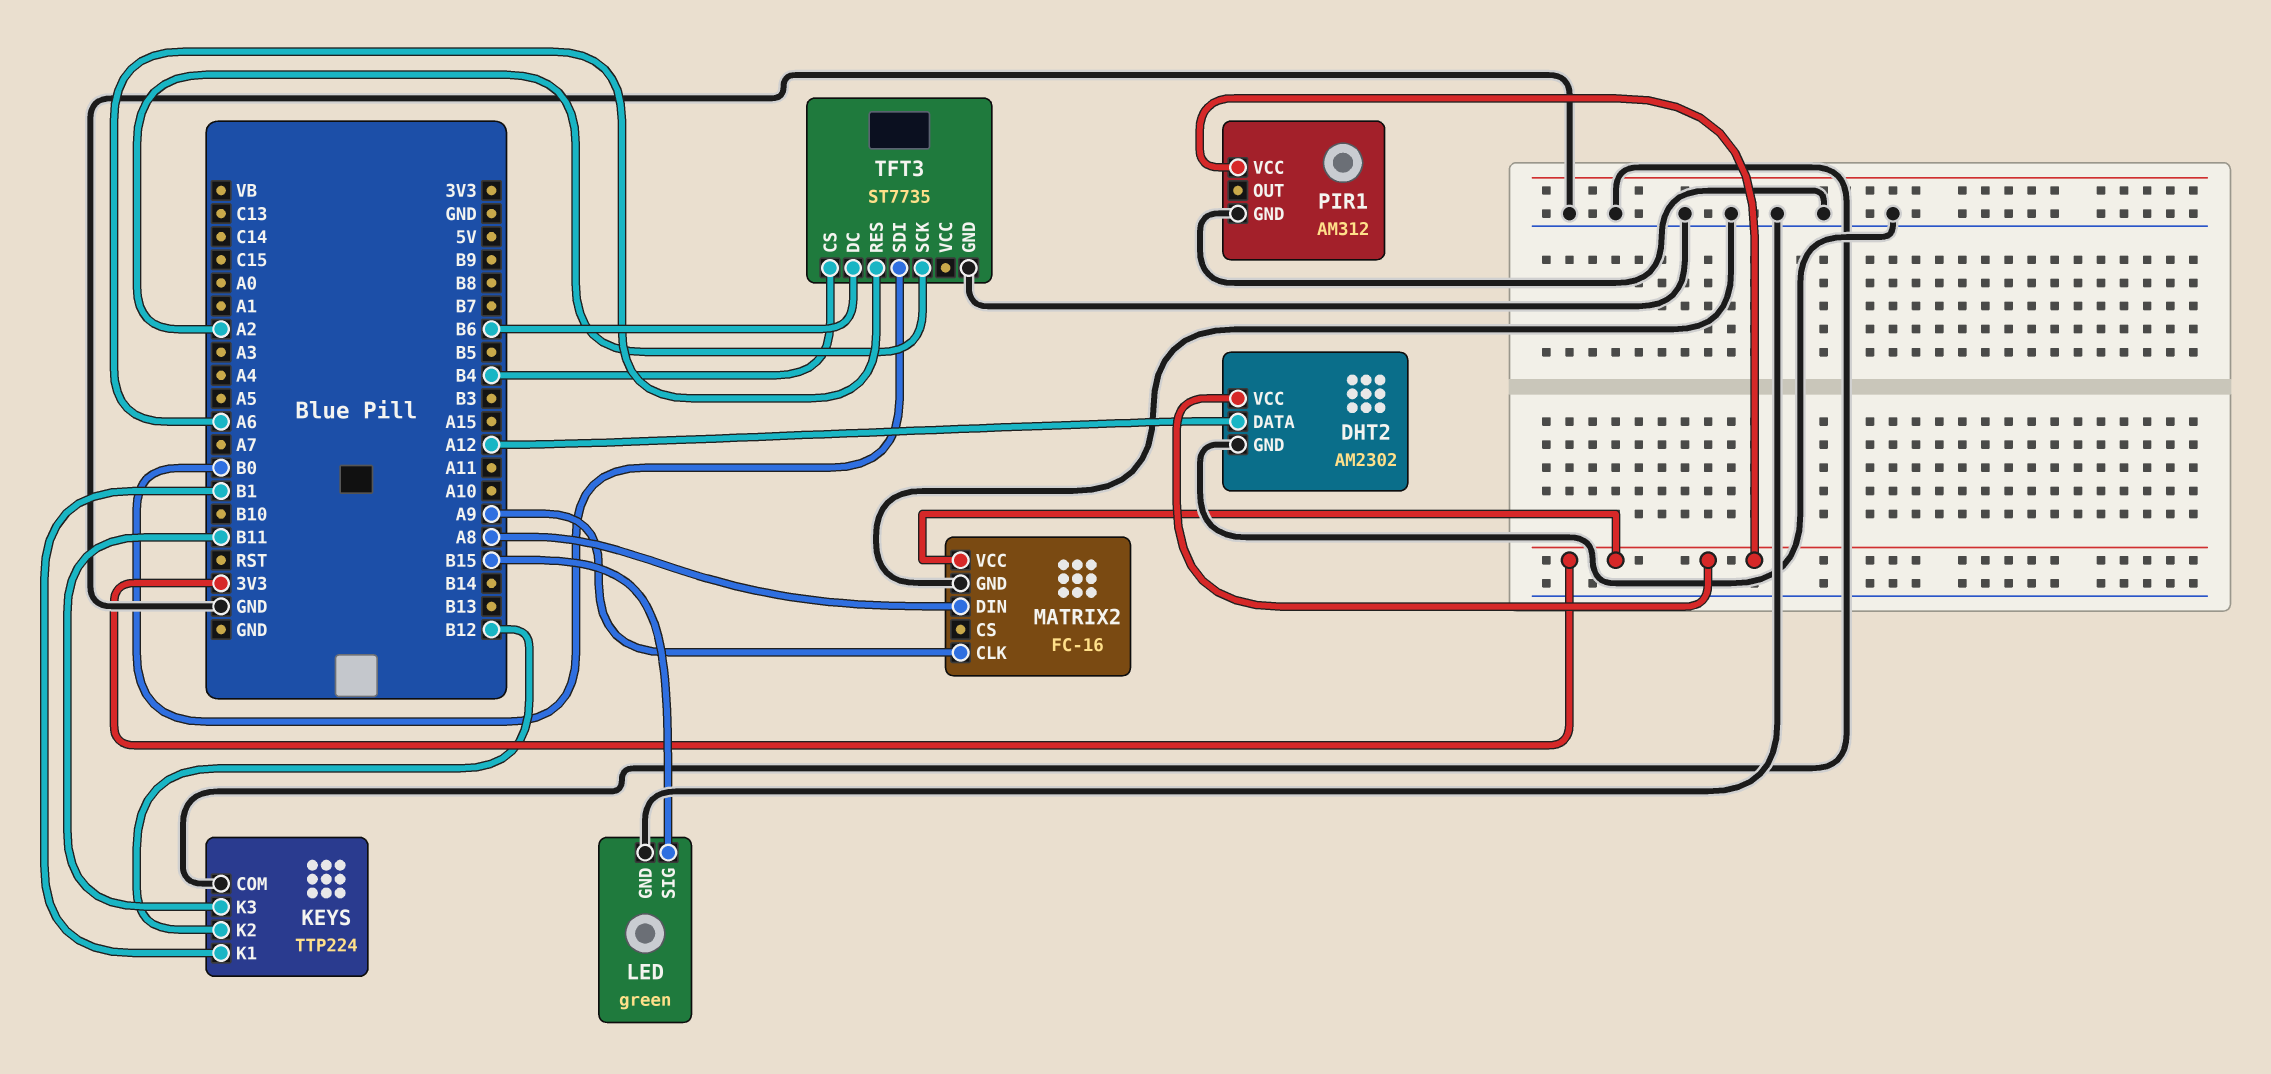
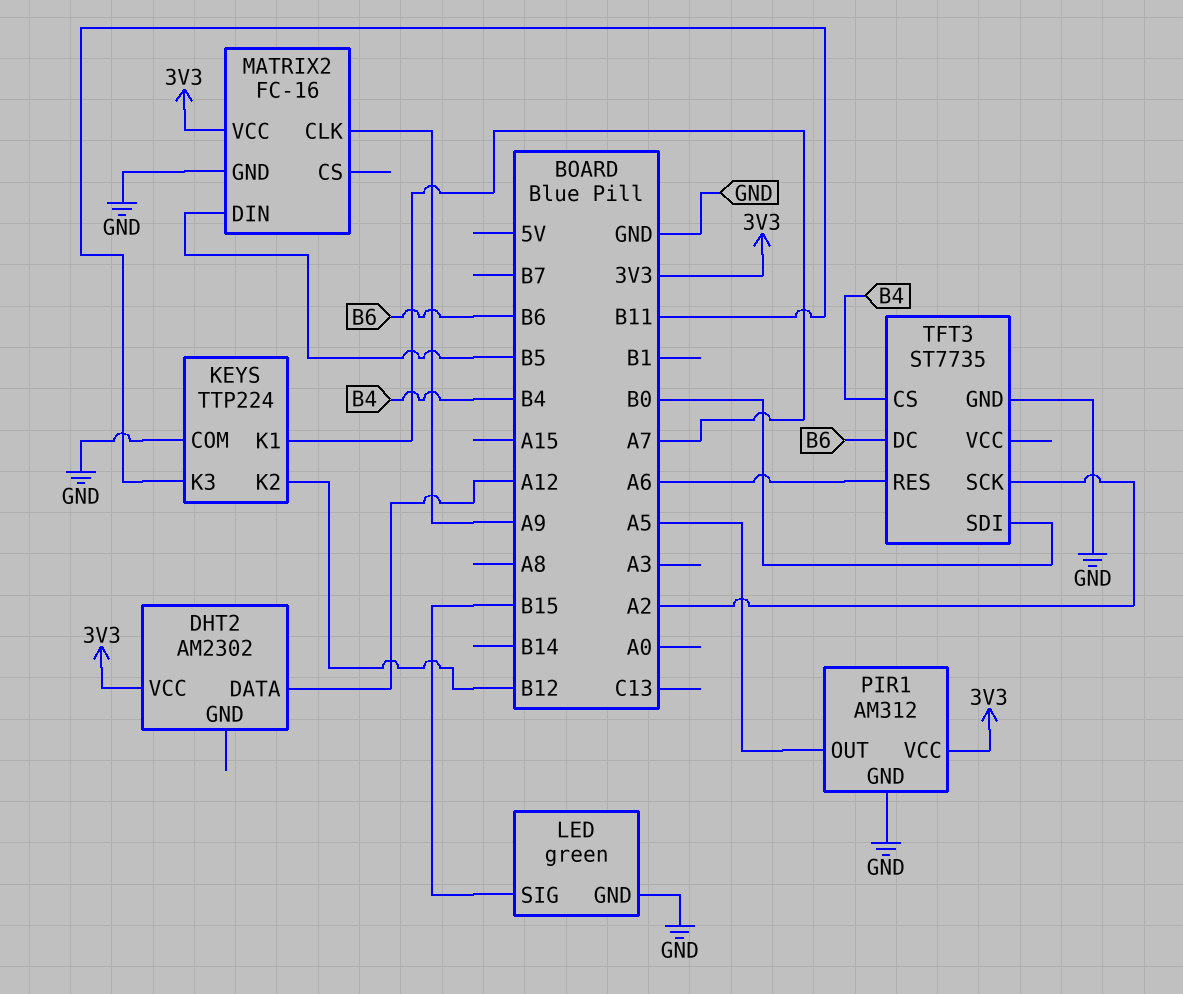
DHT2 pin GND: GND -> none
KEYS pin K1: B1 -> A7
MATRIX2 pin DIN: A8 -> B5
PIR1 pin OUT: none -> A5

